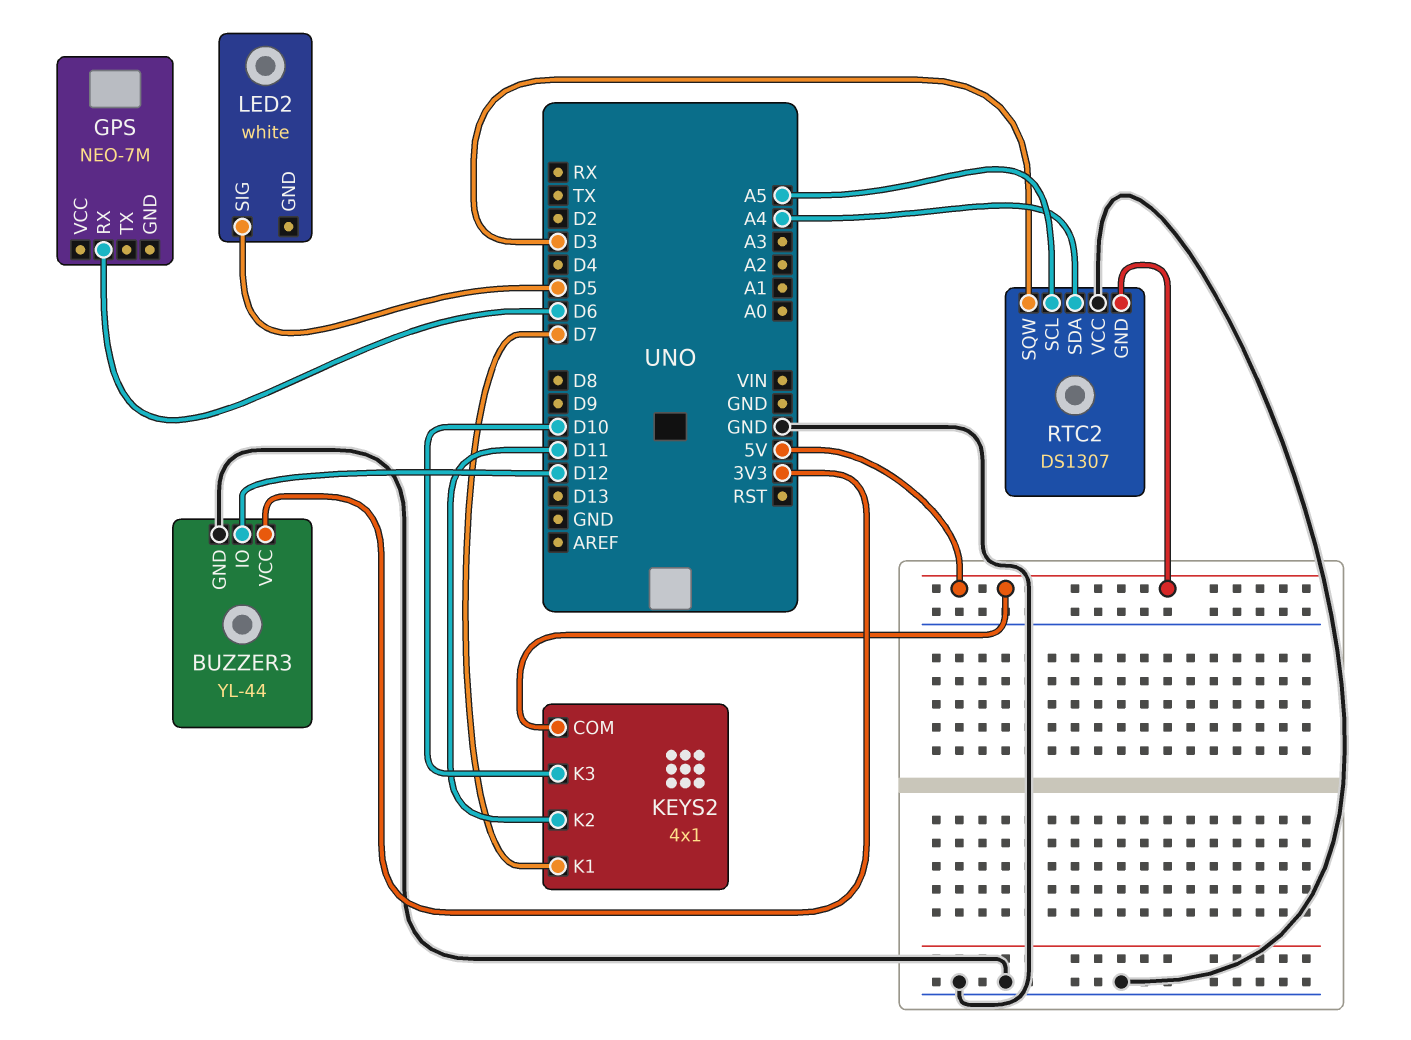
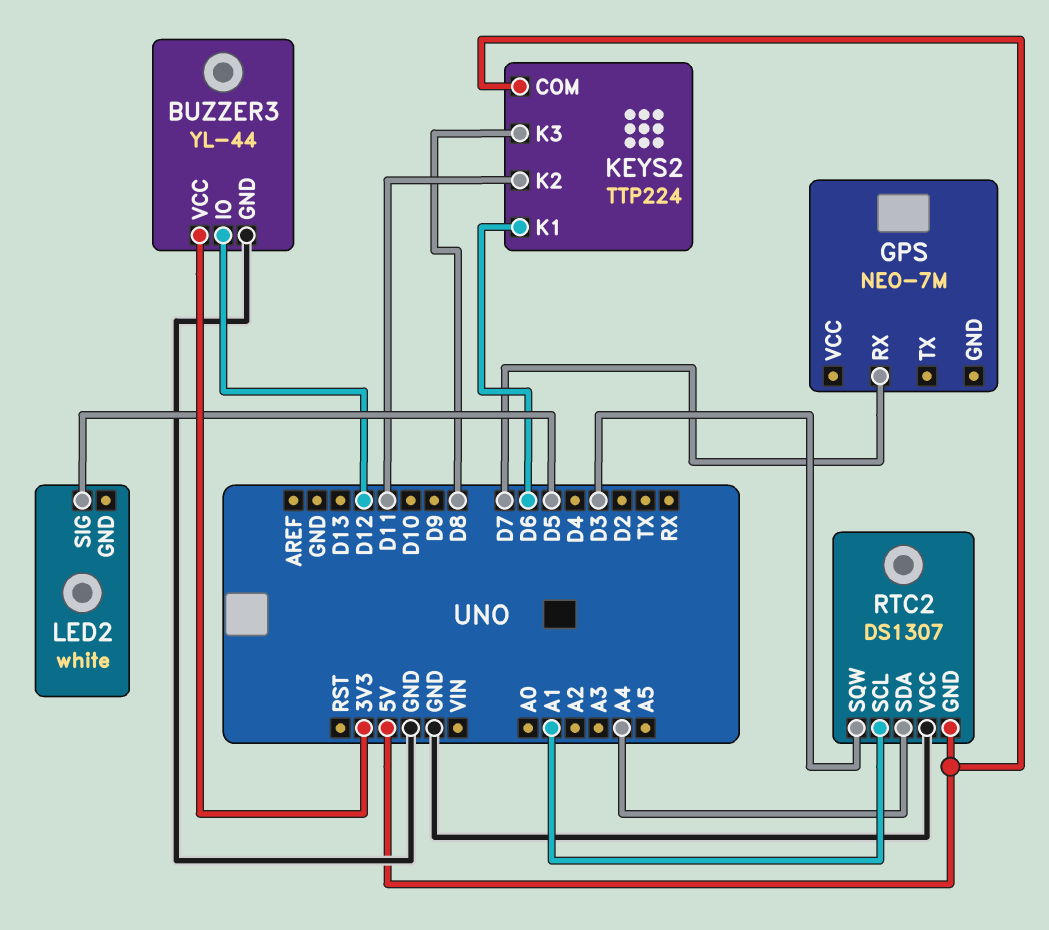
GPS pin RX: D6 -> D7
KEYS2: 4x1 -> TTP224
KEYS2 pin K1: D7 -> D6
KEYS2 pin K3: D10 -> D8
RTC2 pin SCL: A5 -> A1

